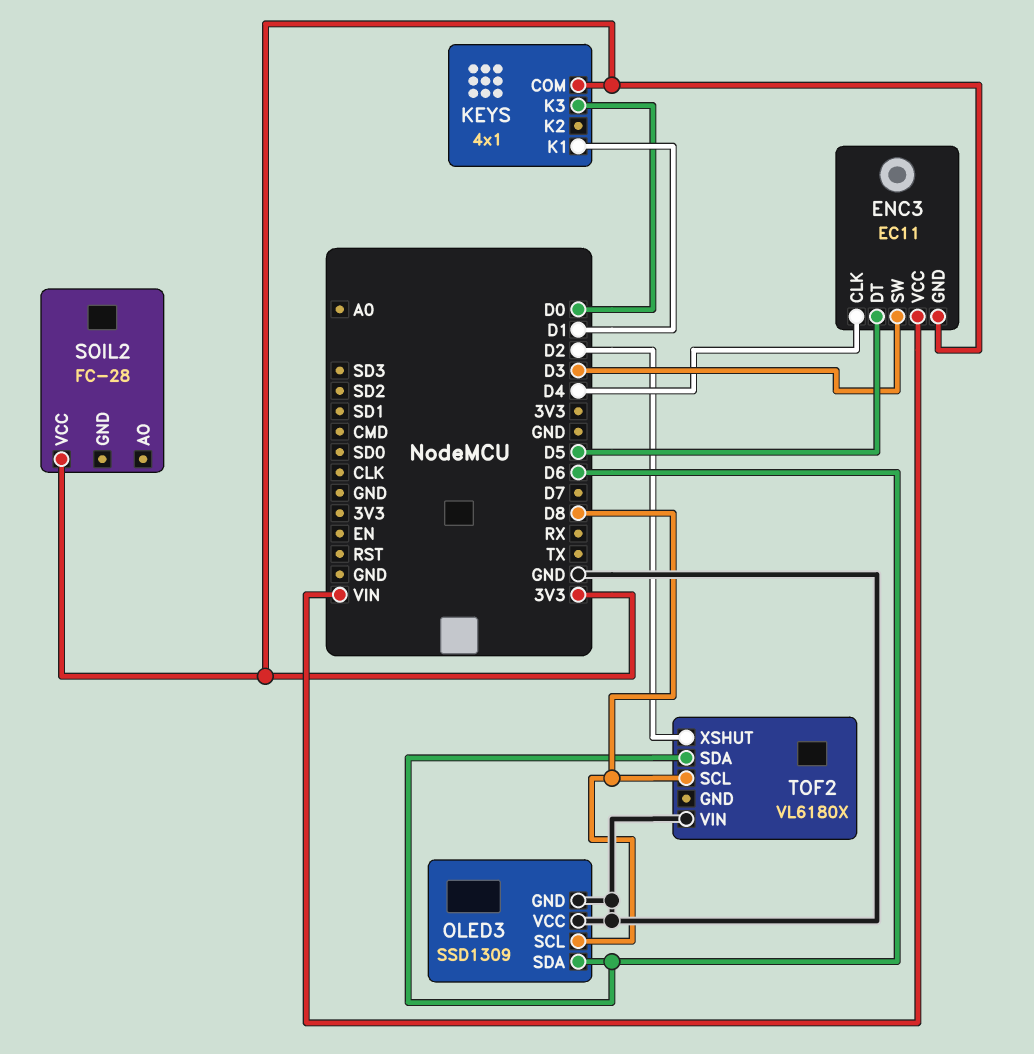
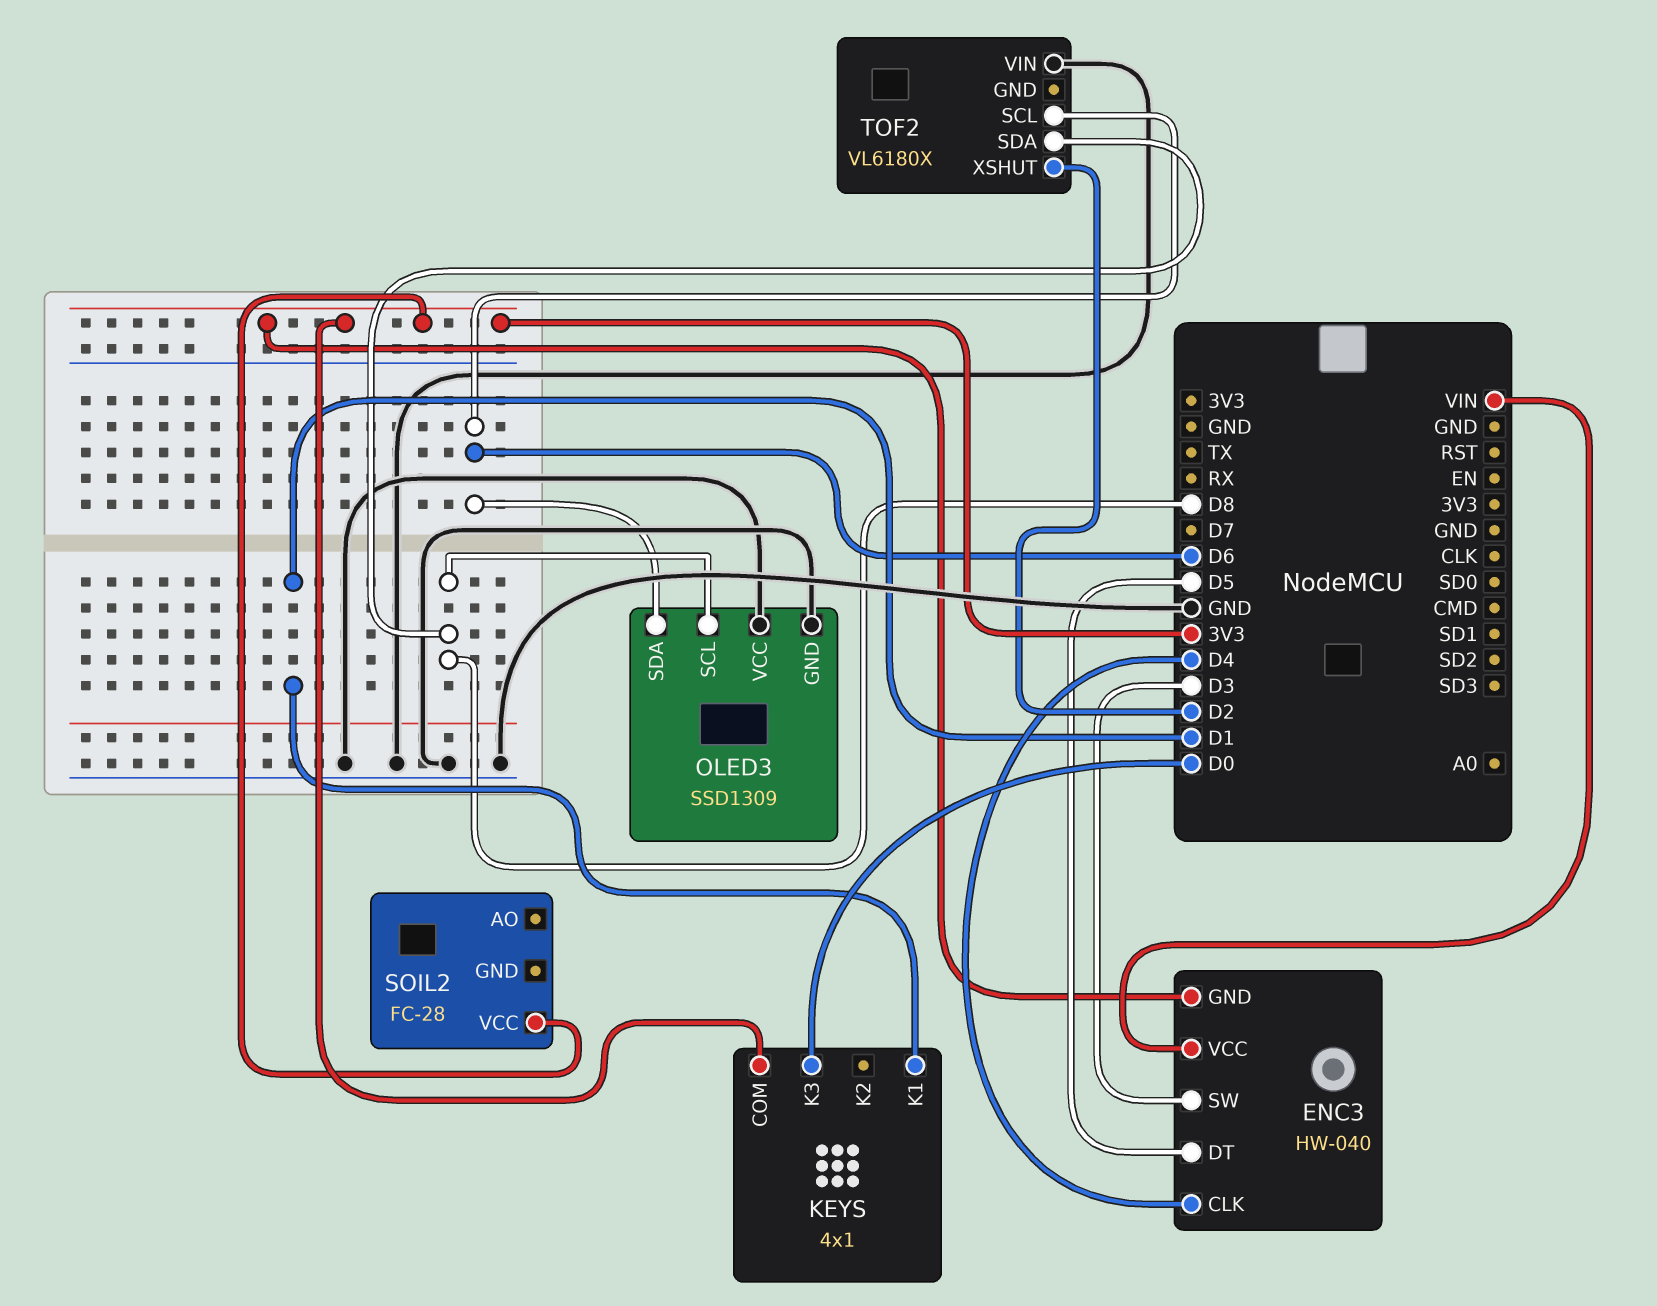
ENC3: EC11 -> HW-040
TOF2 pin SCL: D8 -> D6
TOF2 pin SDA: D6 -> D8

